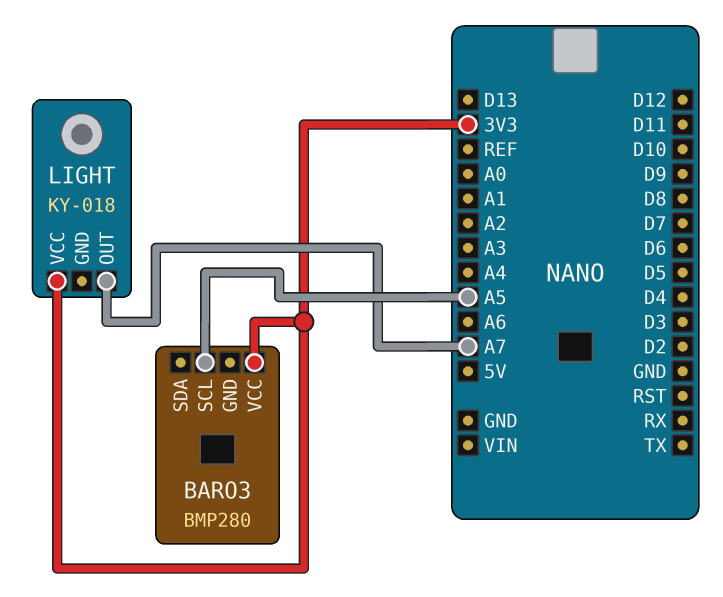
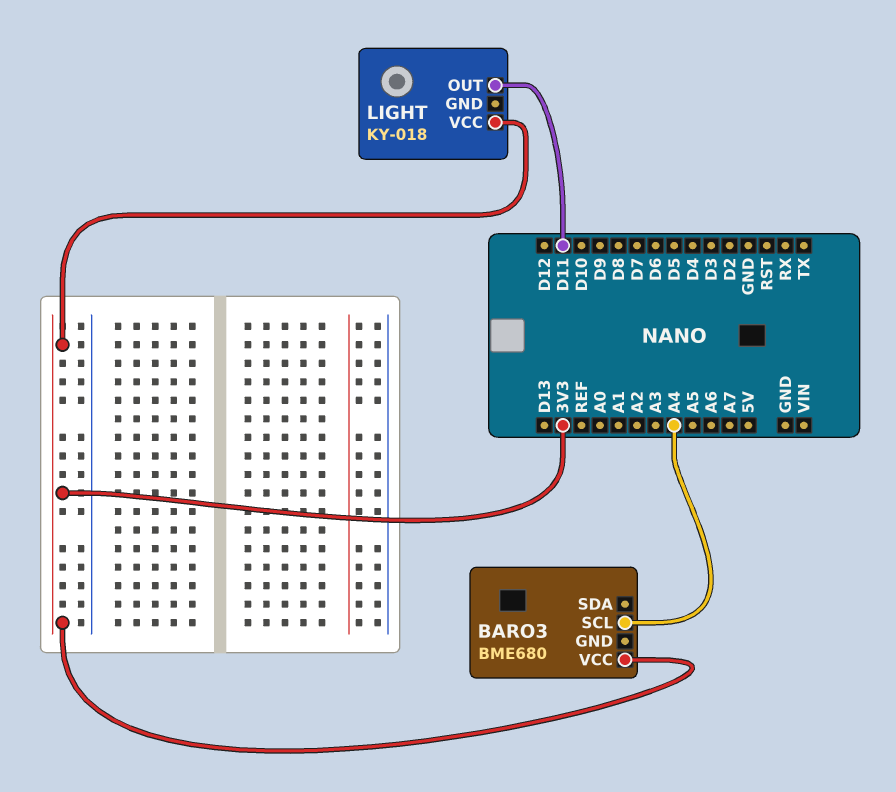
BARO3: BMP280 -> BME680
BARO3 pin SCL: A5 -> A4
LIGHT pin OUT: A7 -> D11

